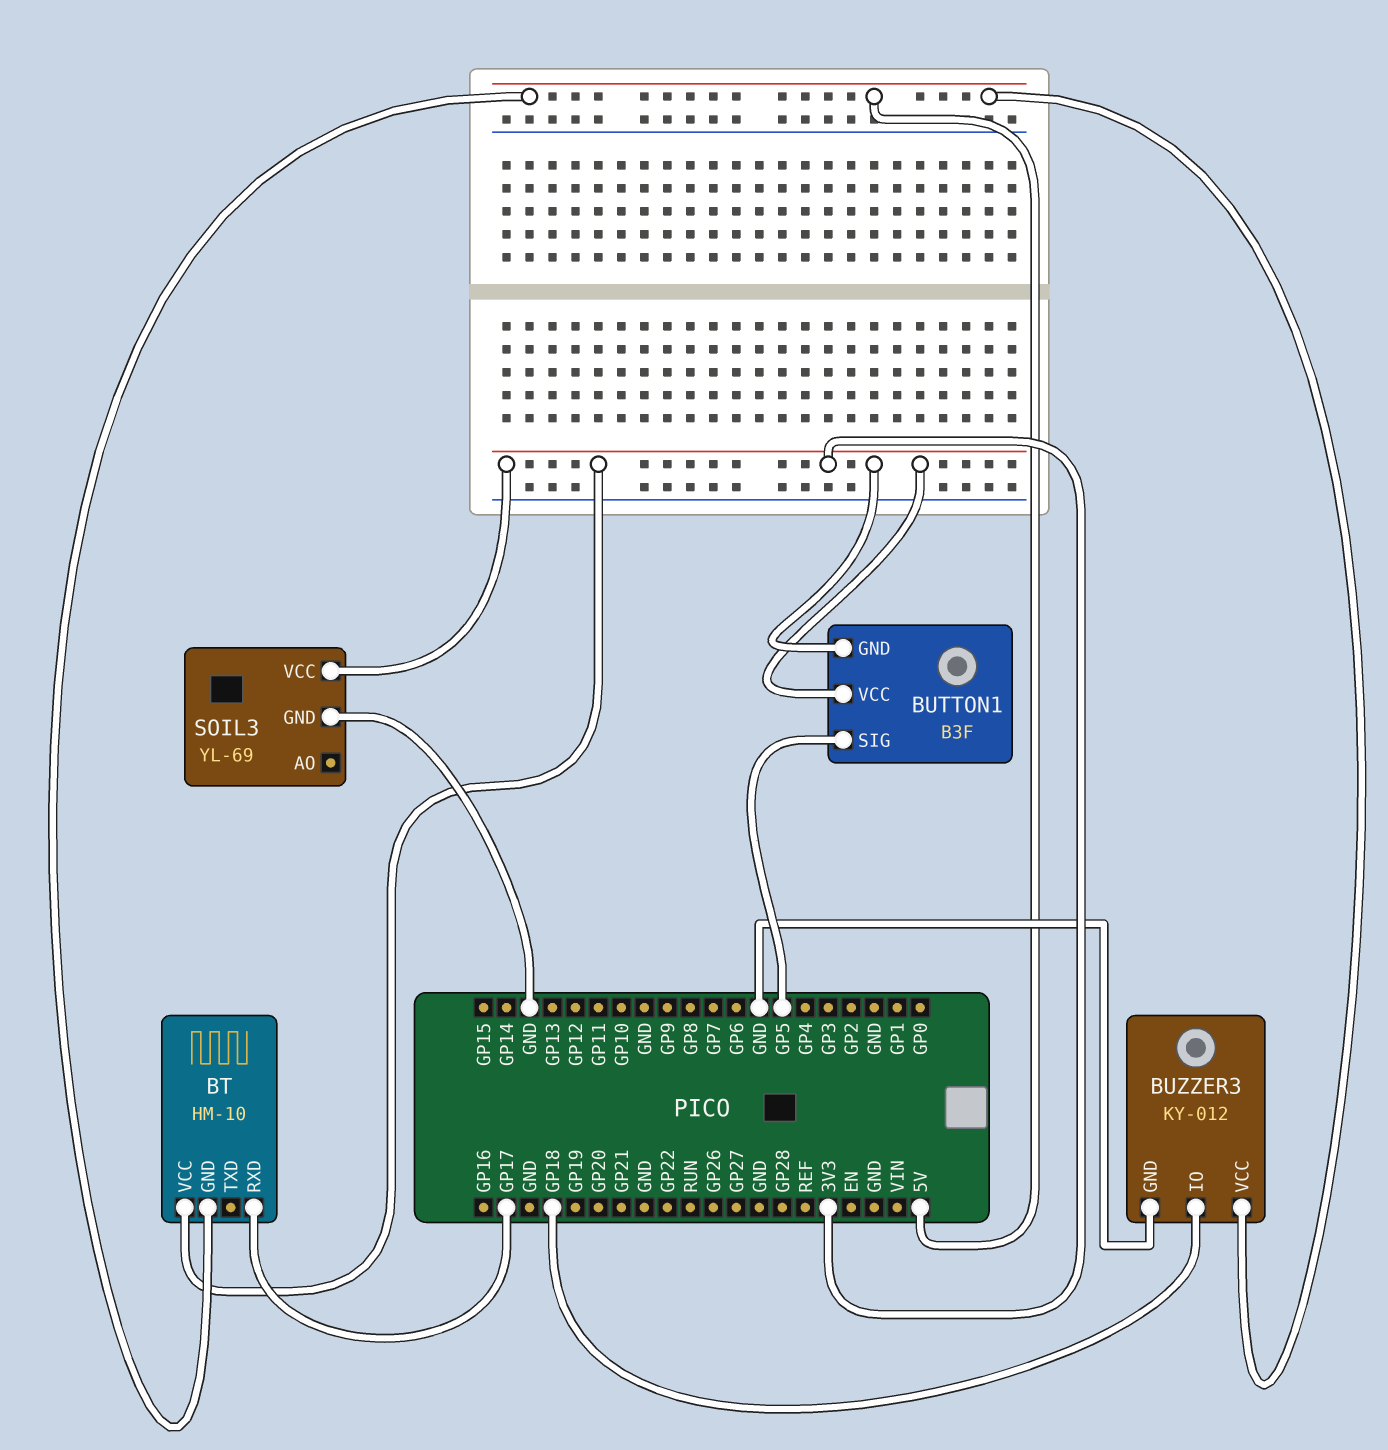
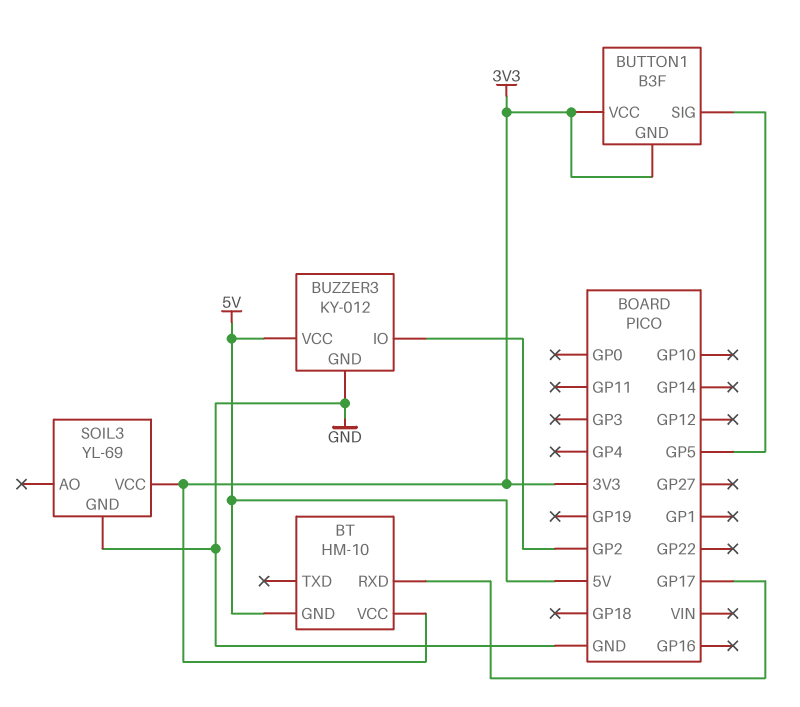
BUZZER3 pin IO: GP18 -> GP2

